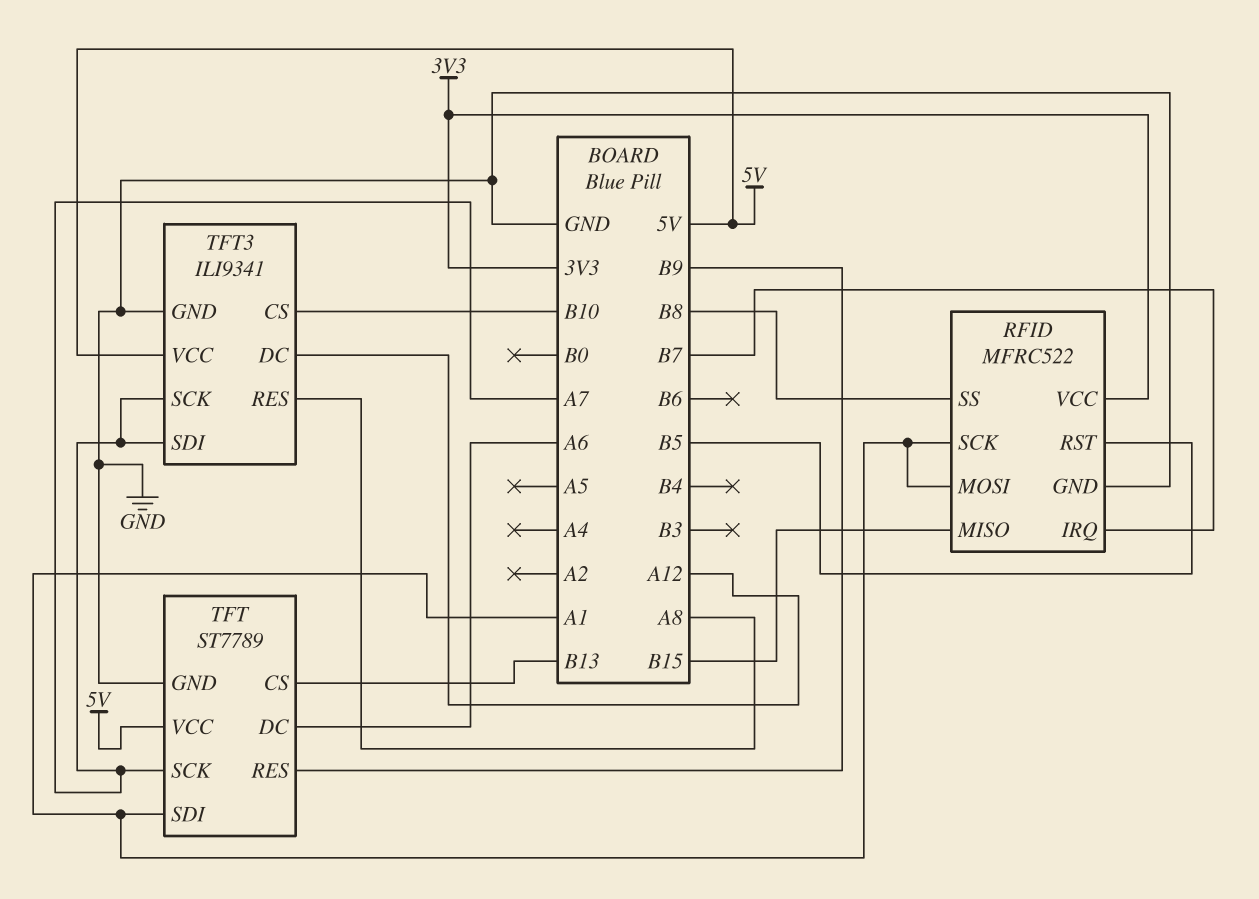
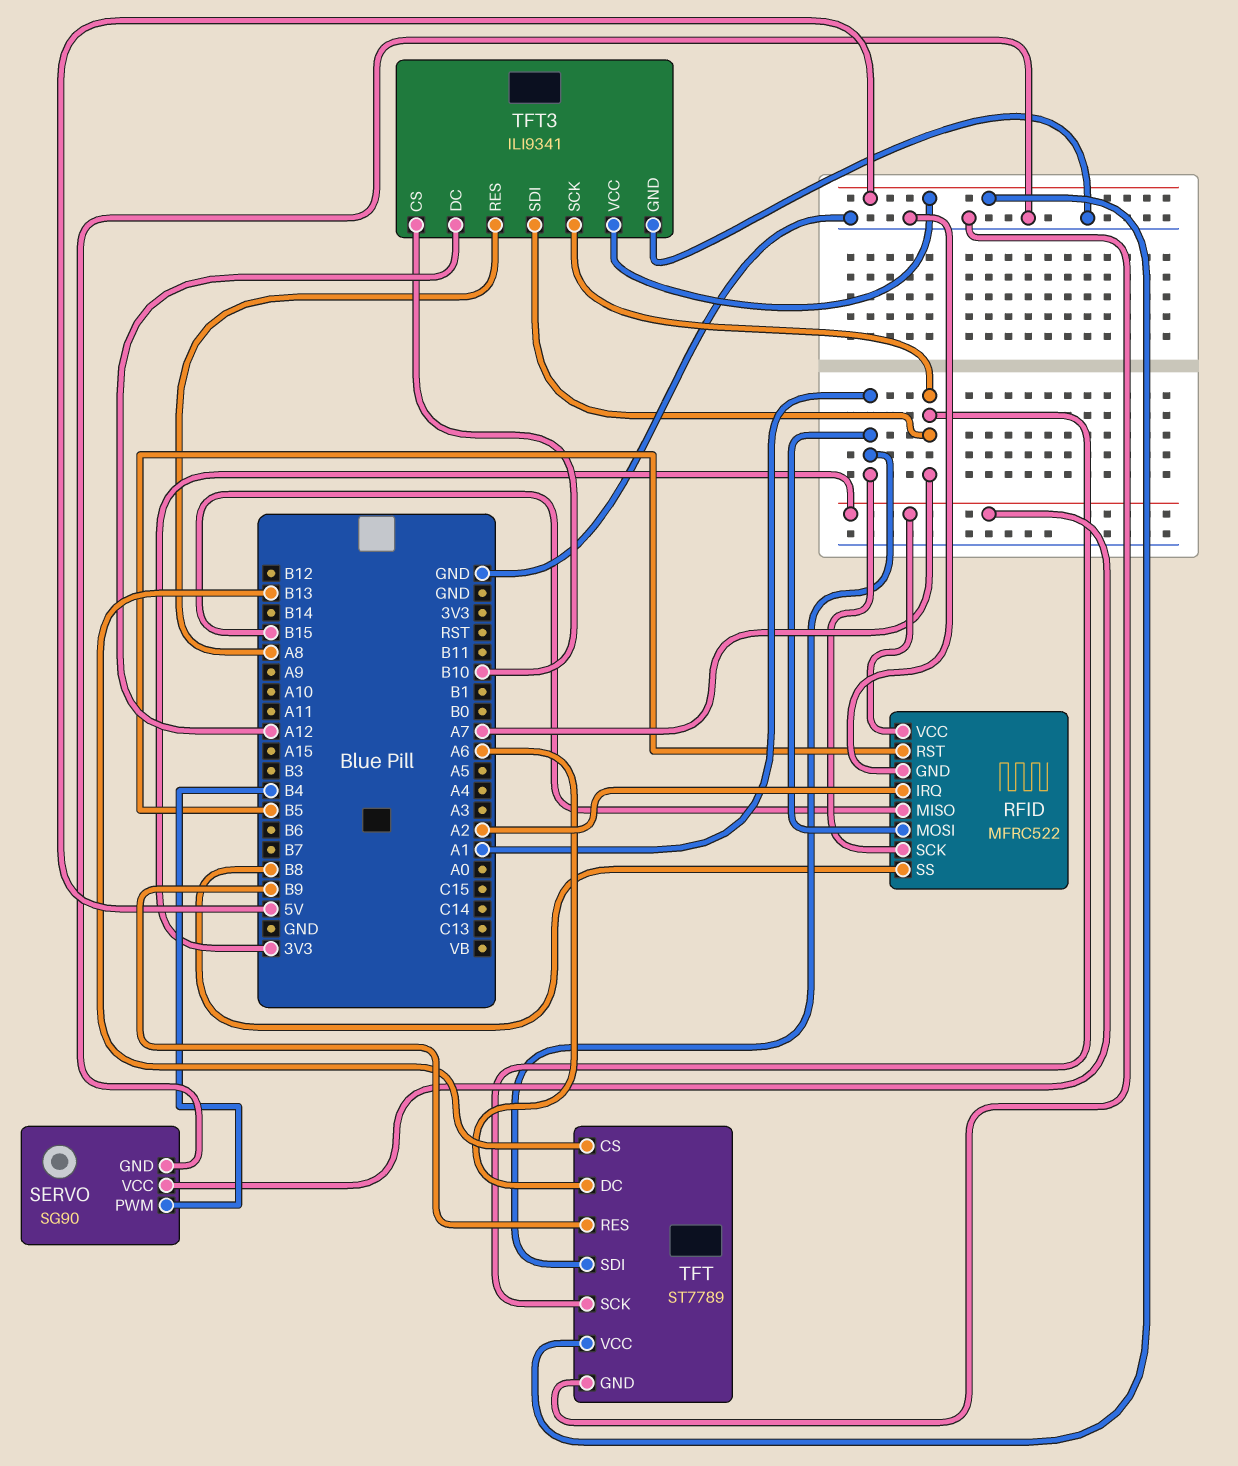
RFID pin IRQ: B7 -> A2
SERVO: none -> SG90
SERVO pin GND: none -> GND
SERVO pin PWM: none -> B4
SERVO pin VCC: none -> 3V3

